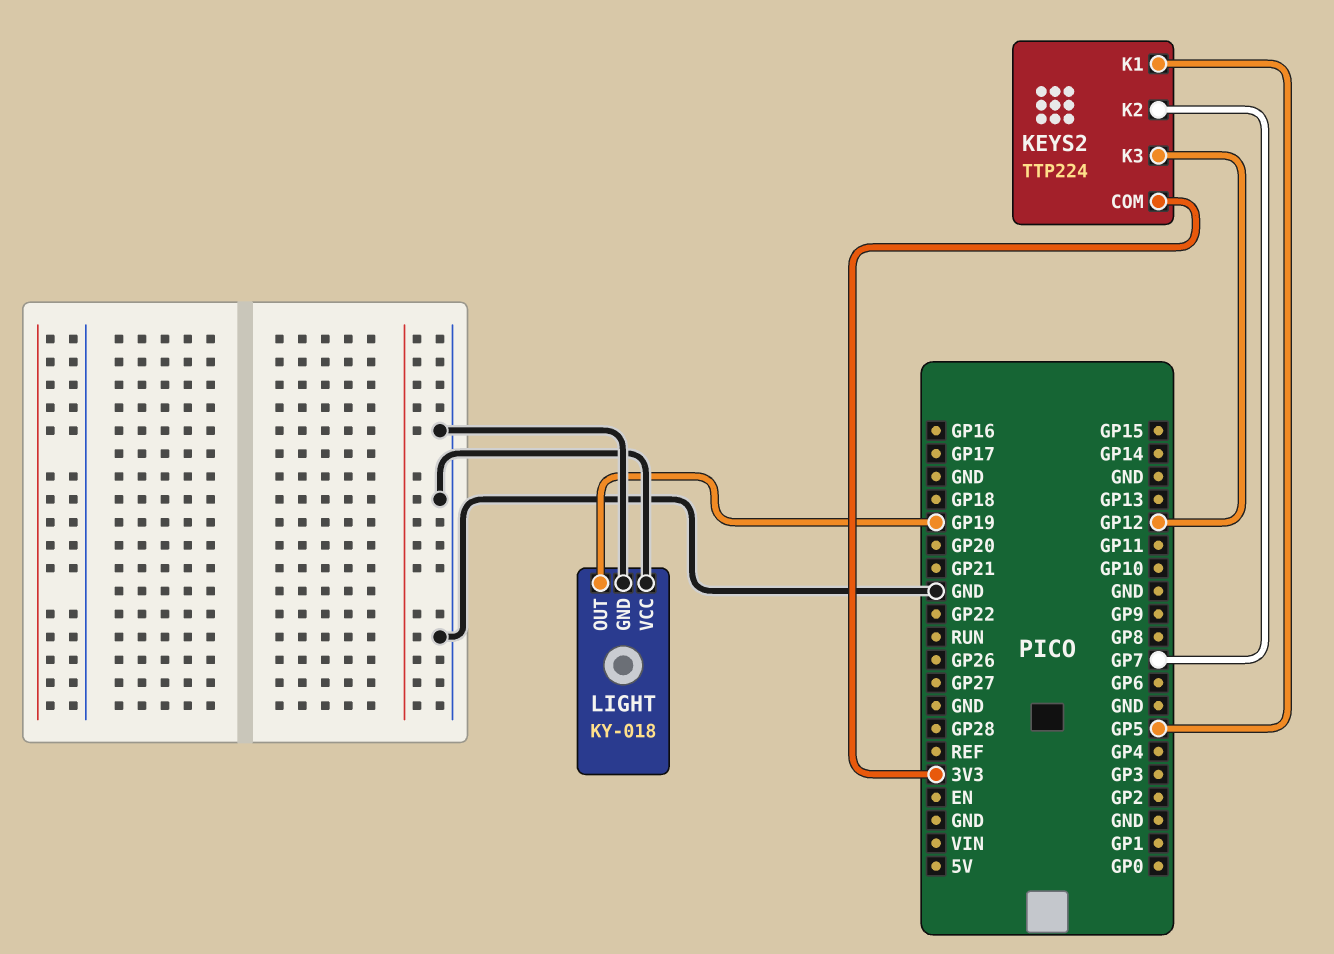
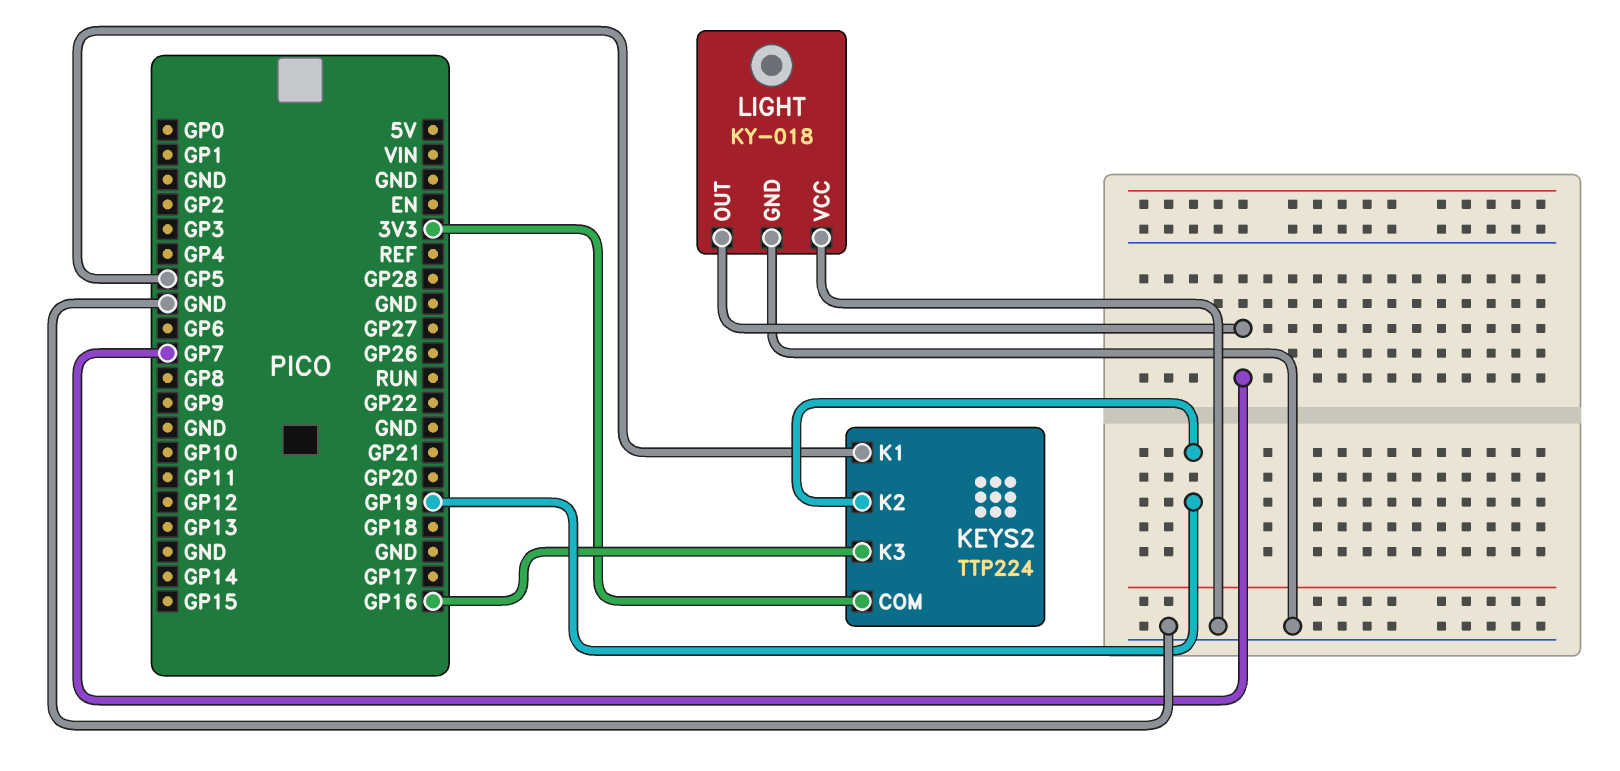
KEYS2 pin K2: GP7 -> GP19
KEYS2 pin K3: GP12 -> GP16
LIGHT pin OUT: GP19 -> GP7

